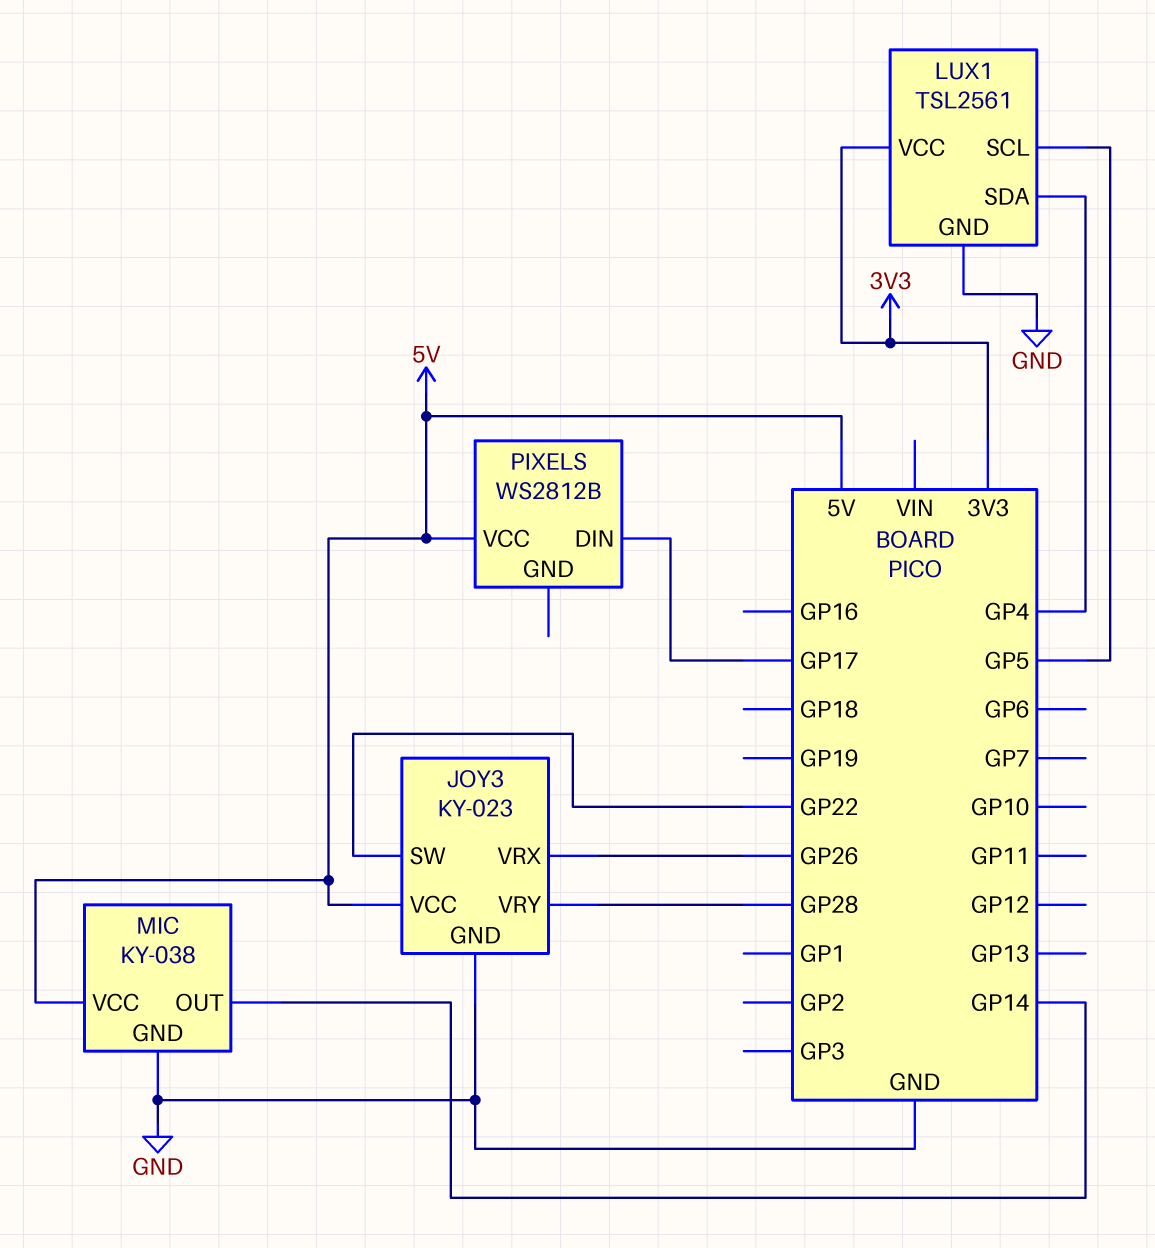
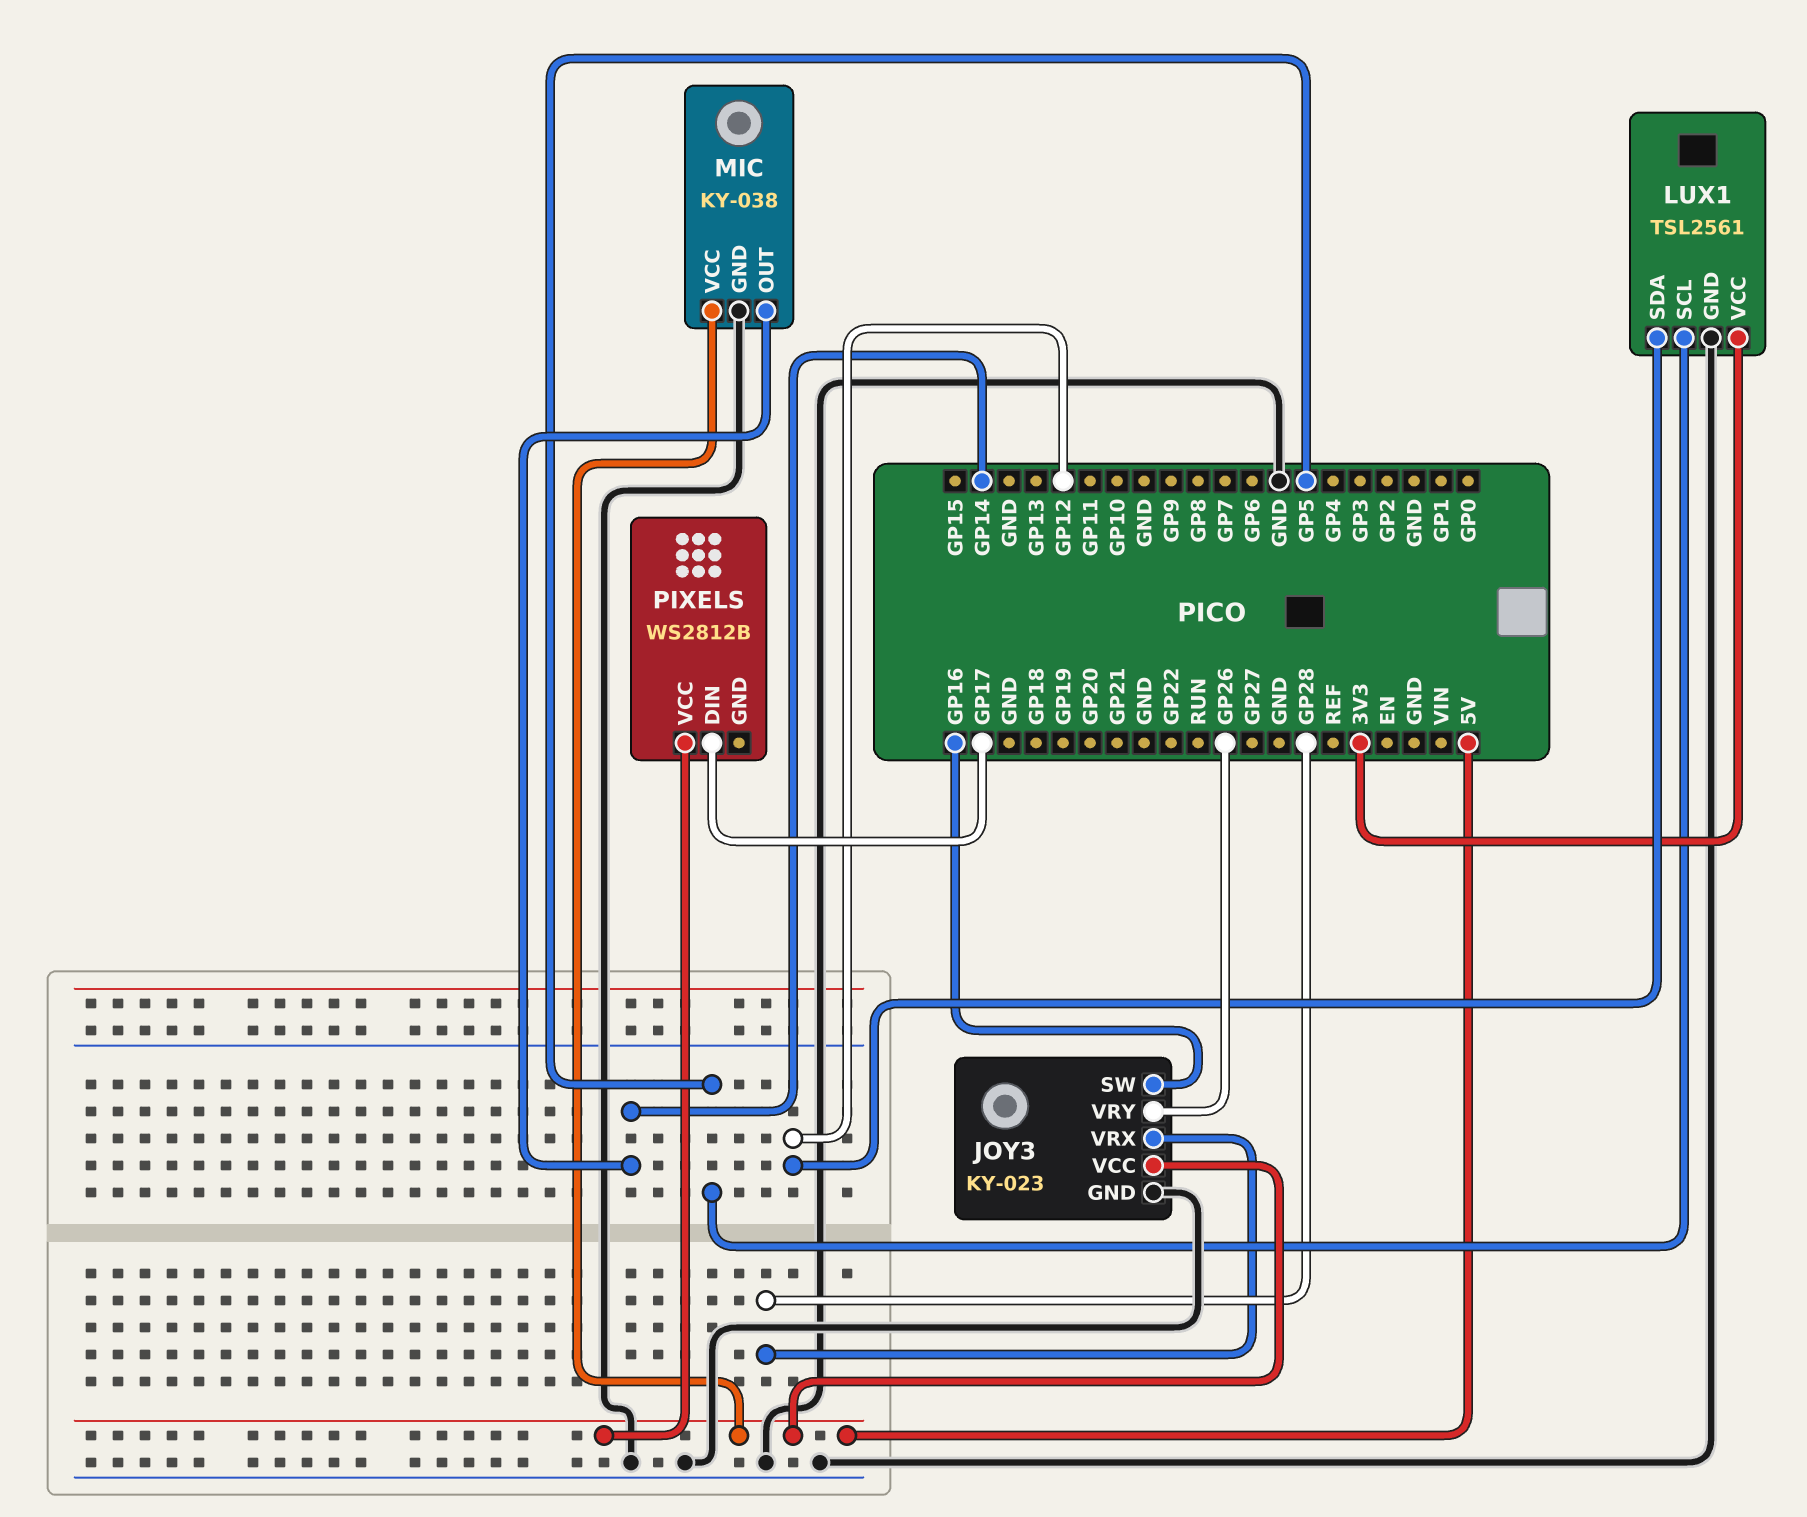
JOY3 pin SW: GP22 -> GP16
JOY3 pin VRX: GP26 -> GP28
JOY3 pin VRY: GP28 -> GP26
LUX1 pin SDA: GP4 -> GP12

